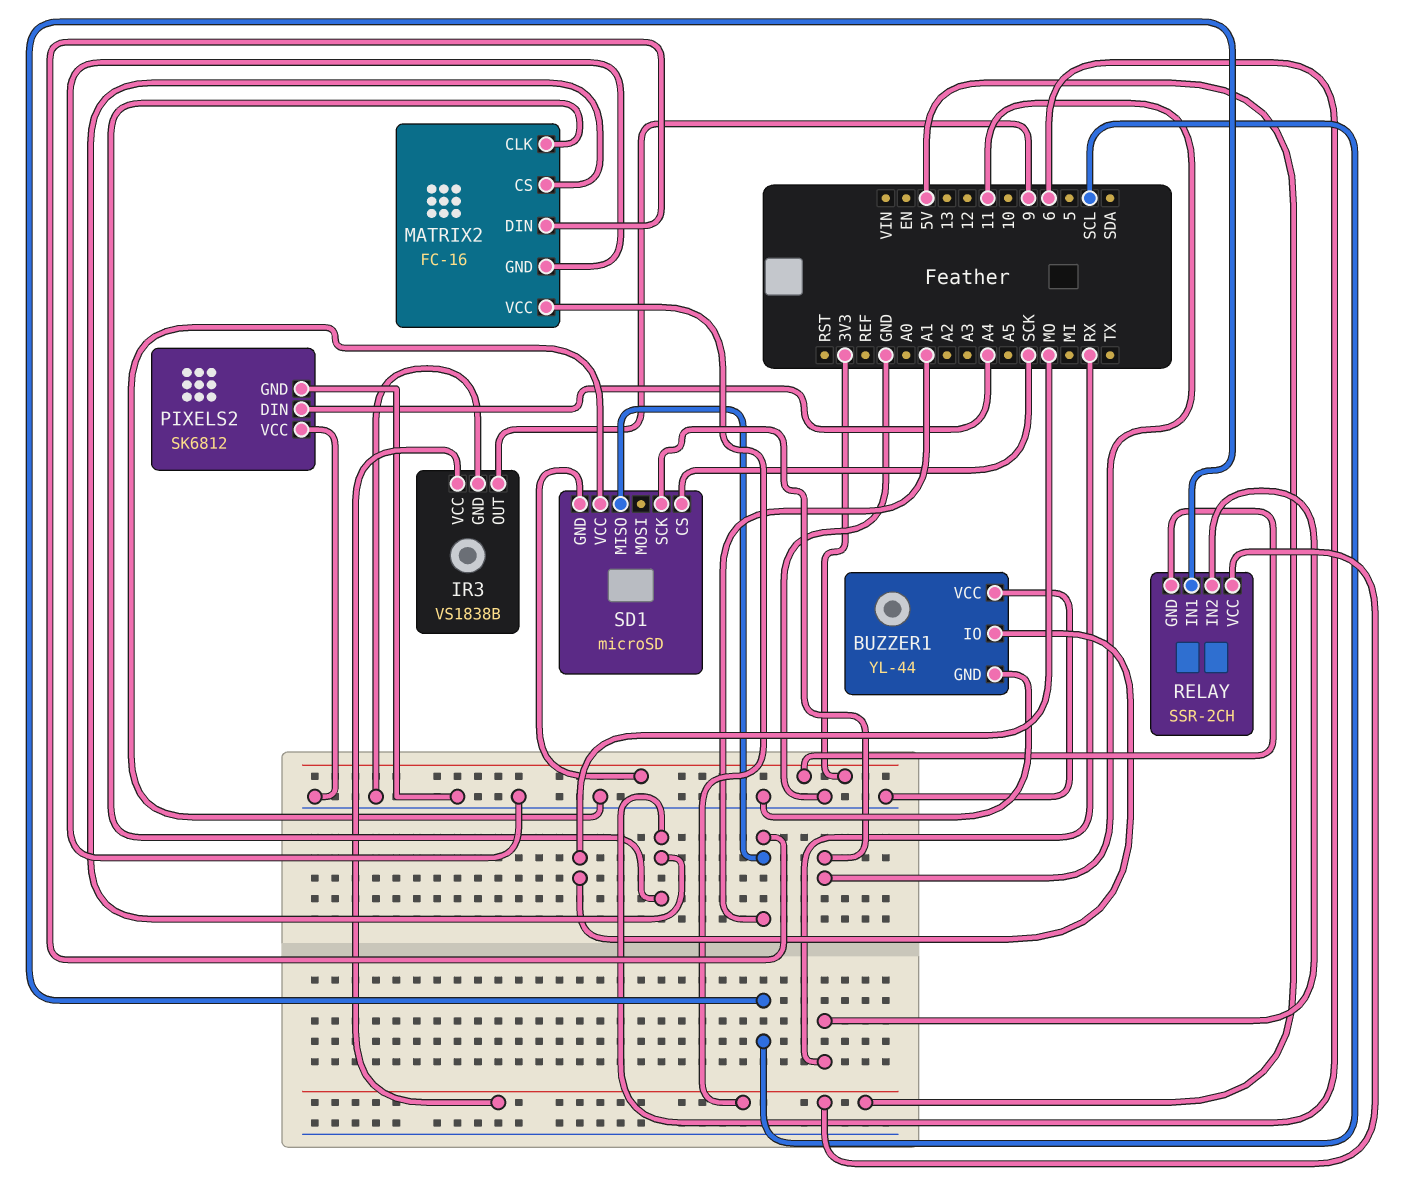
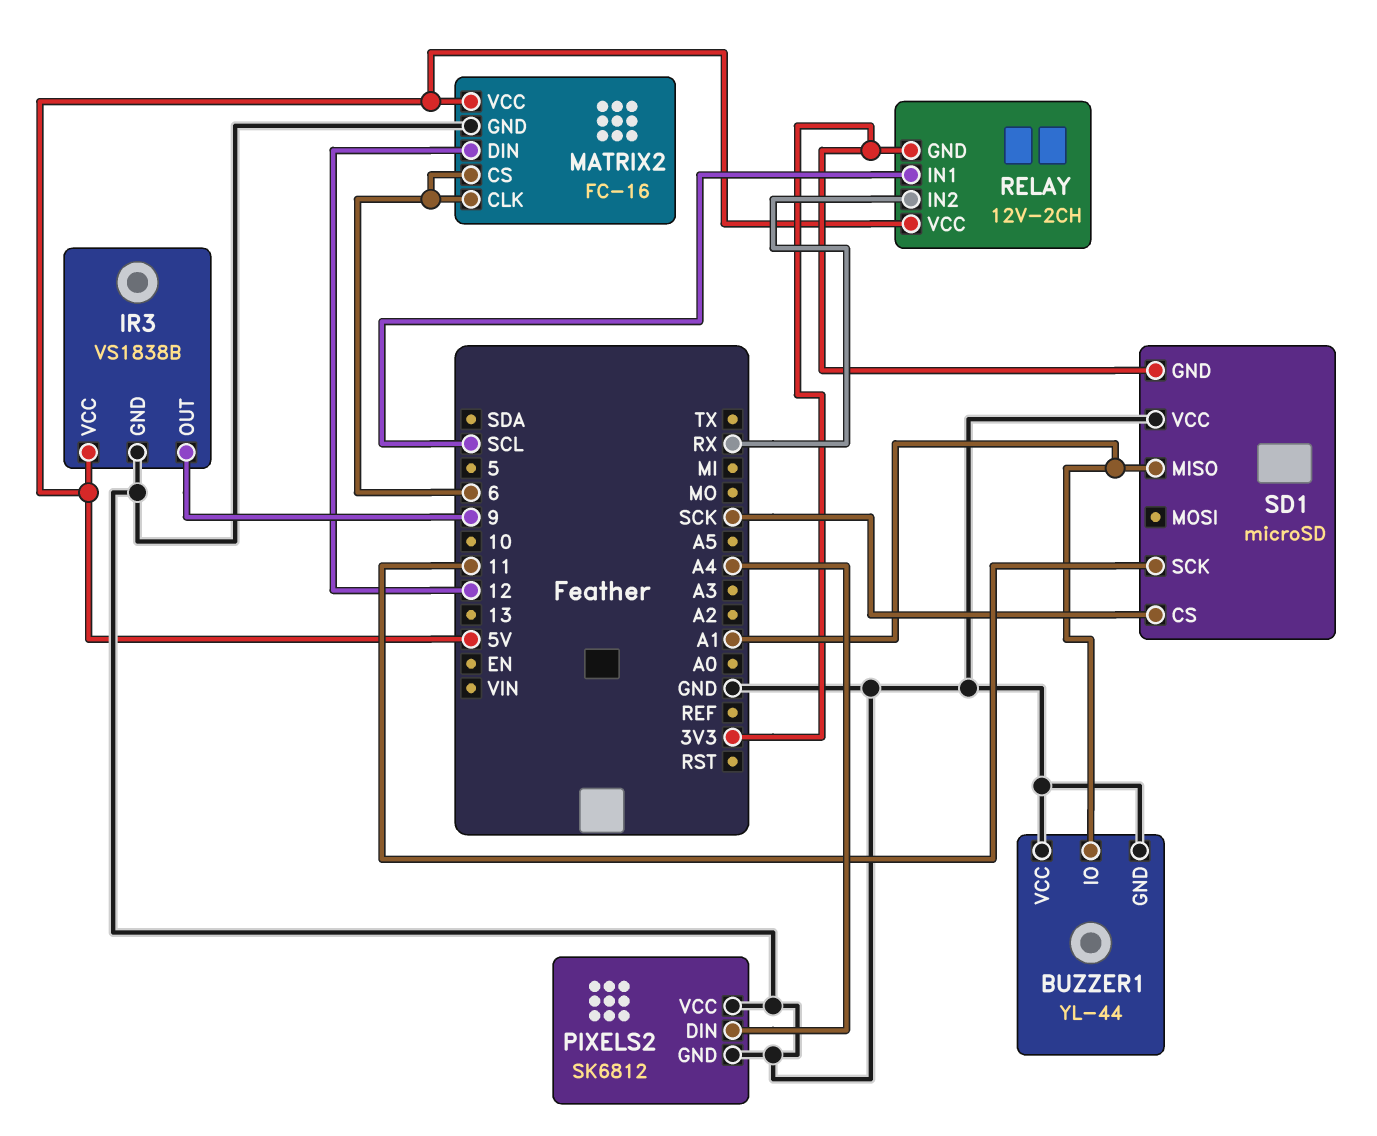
BUZZER1 pin IO: MO -> A1
MATRIX2 pin DIN: A1 -> 12
RELAY: SSR-2CH -> 12V-2CH

